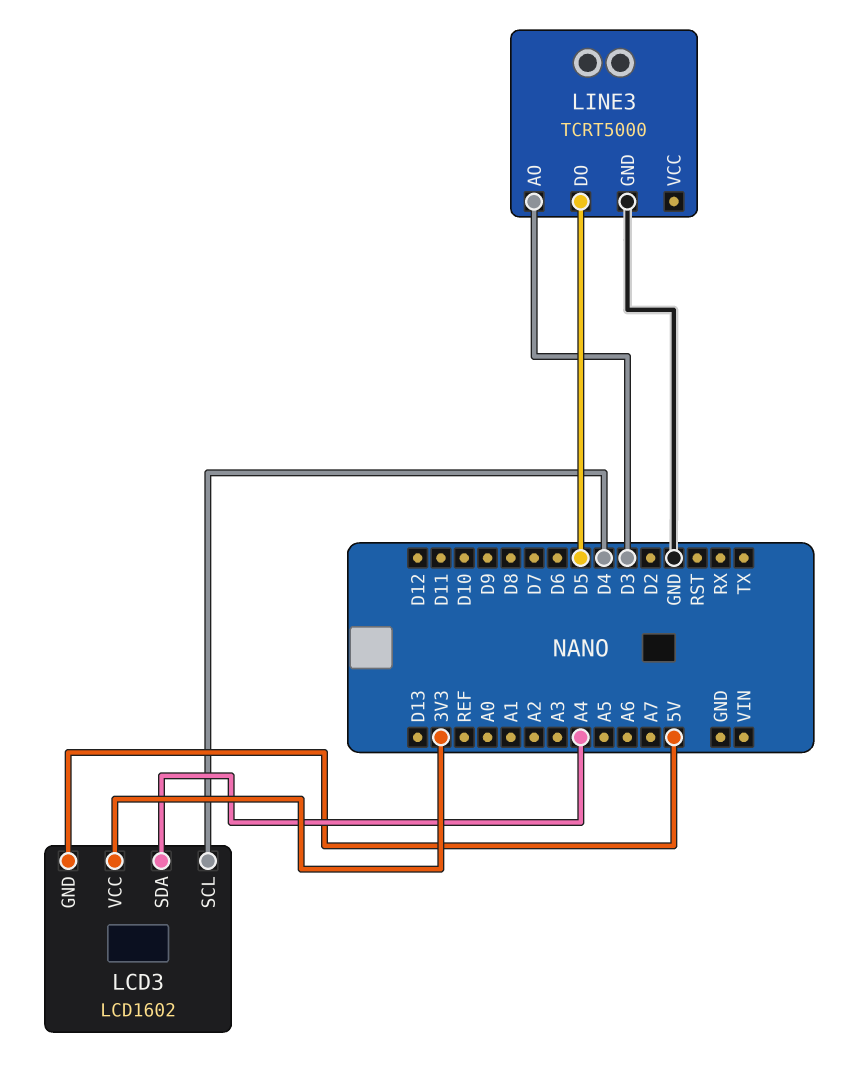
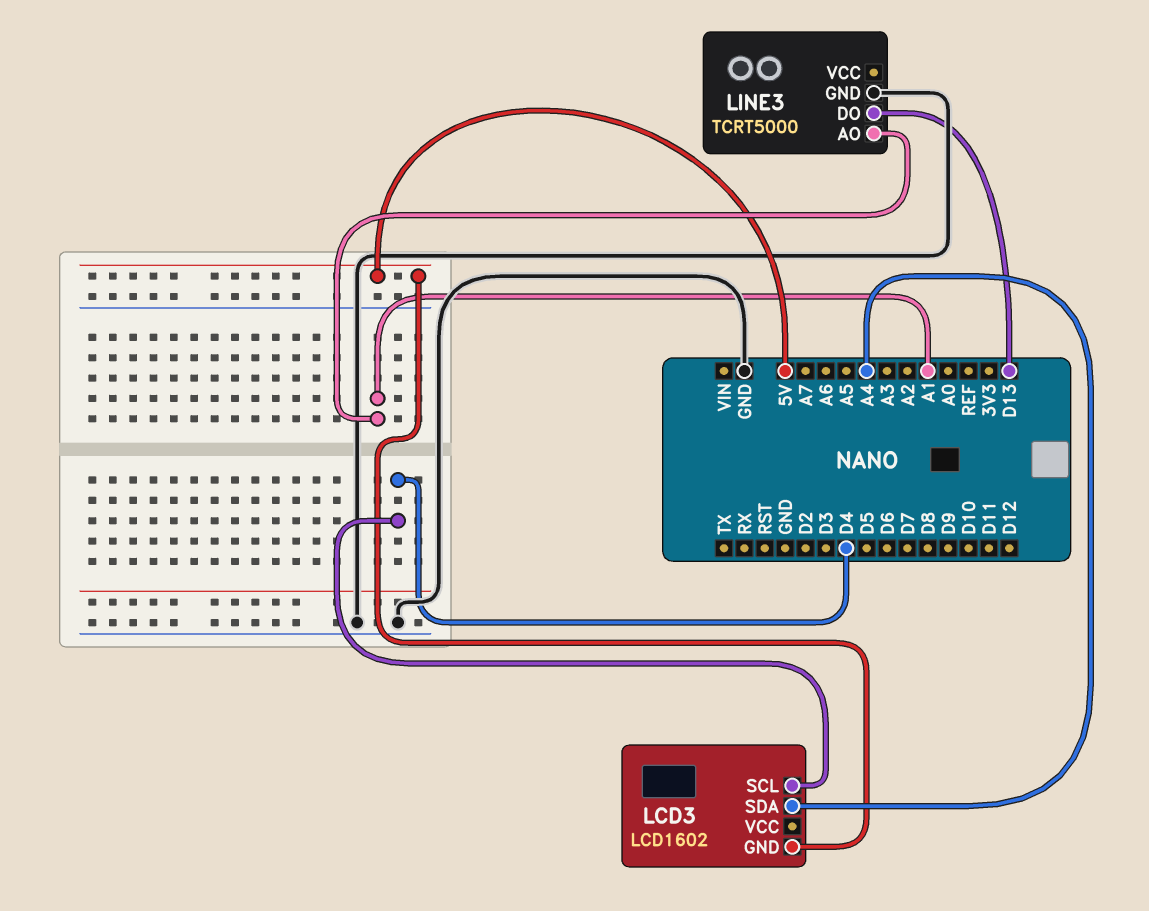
LCD3 pin VCC: 3V3 -> none
LINE3 pin AO: D3 -> A1
LINE3 pin DO: D5 -> D13

